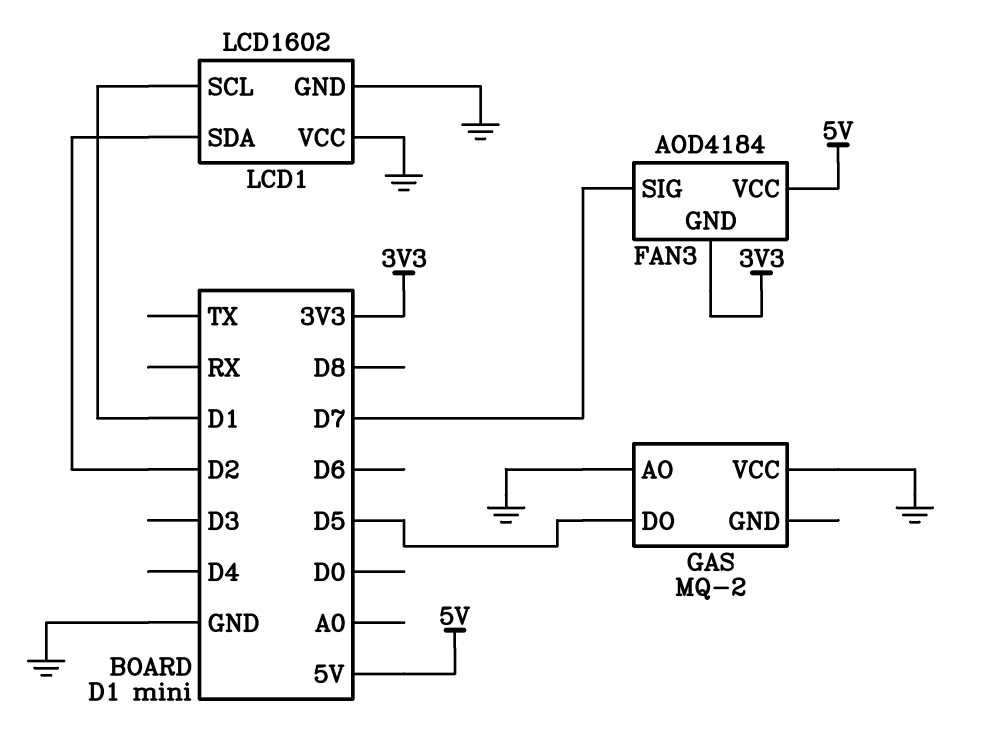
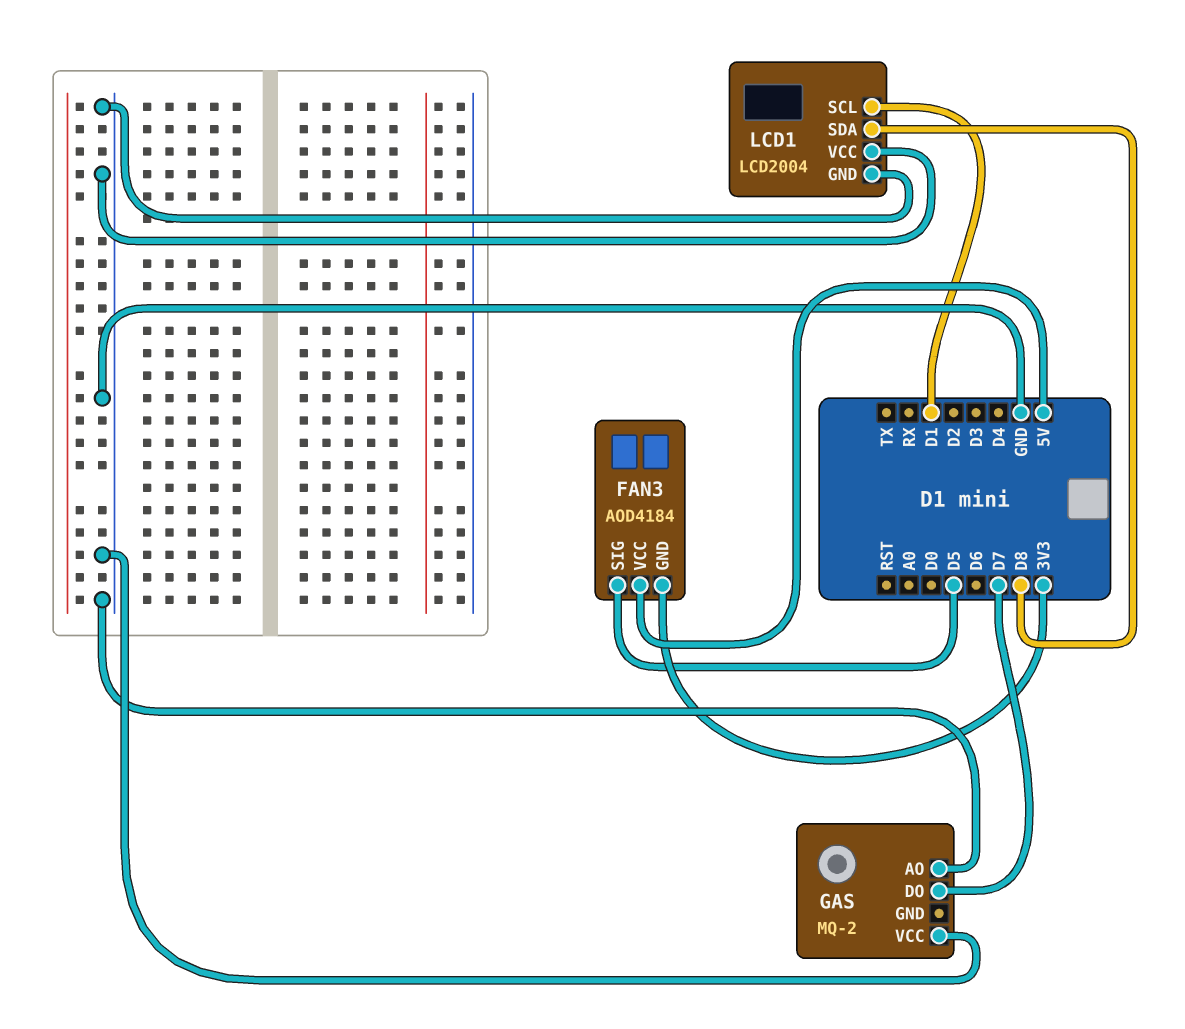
FAN3 pin SIG: D7 -> D5
GAS pin DO: D5 -> D7
LCD1: LCD1602 -> LCD2004
LCD1 pin SDA: D2 -> D8

